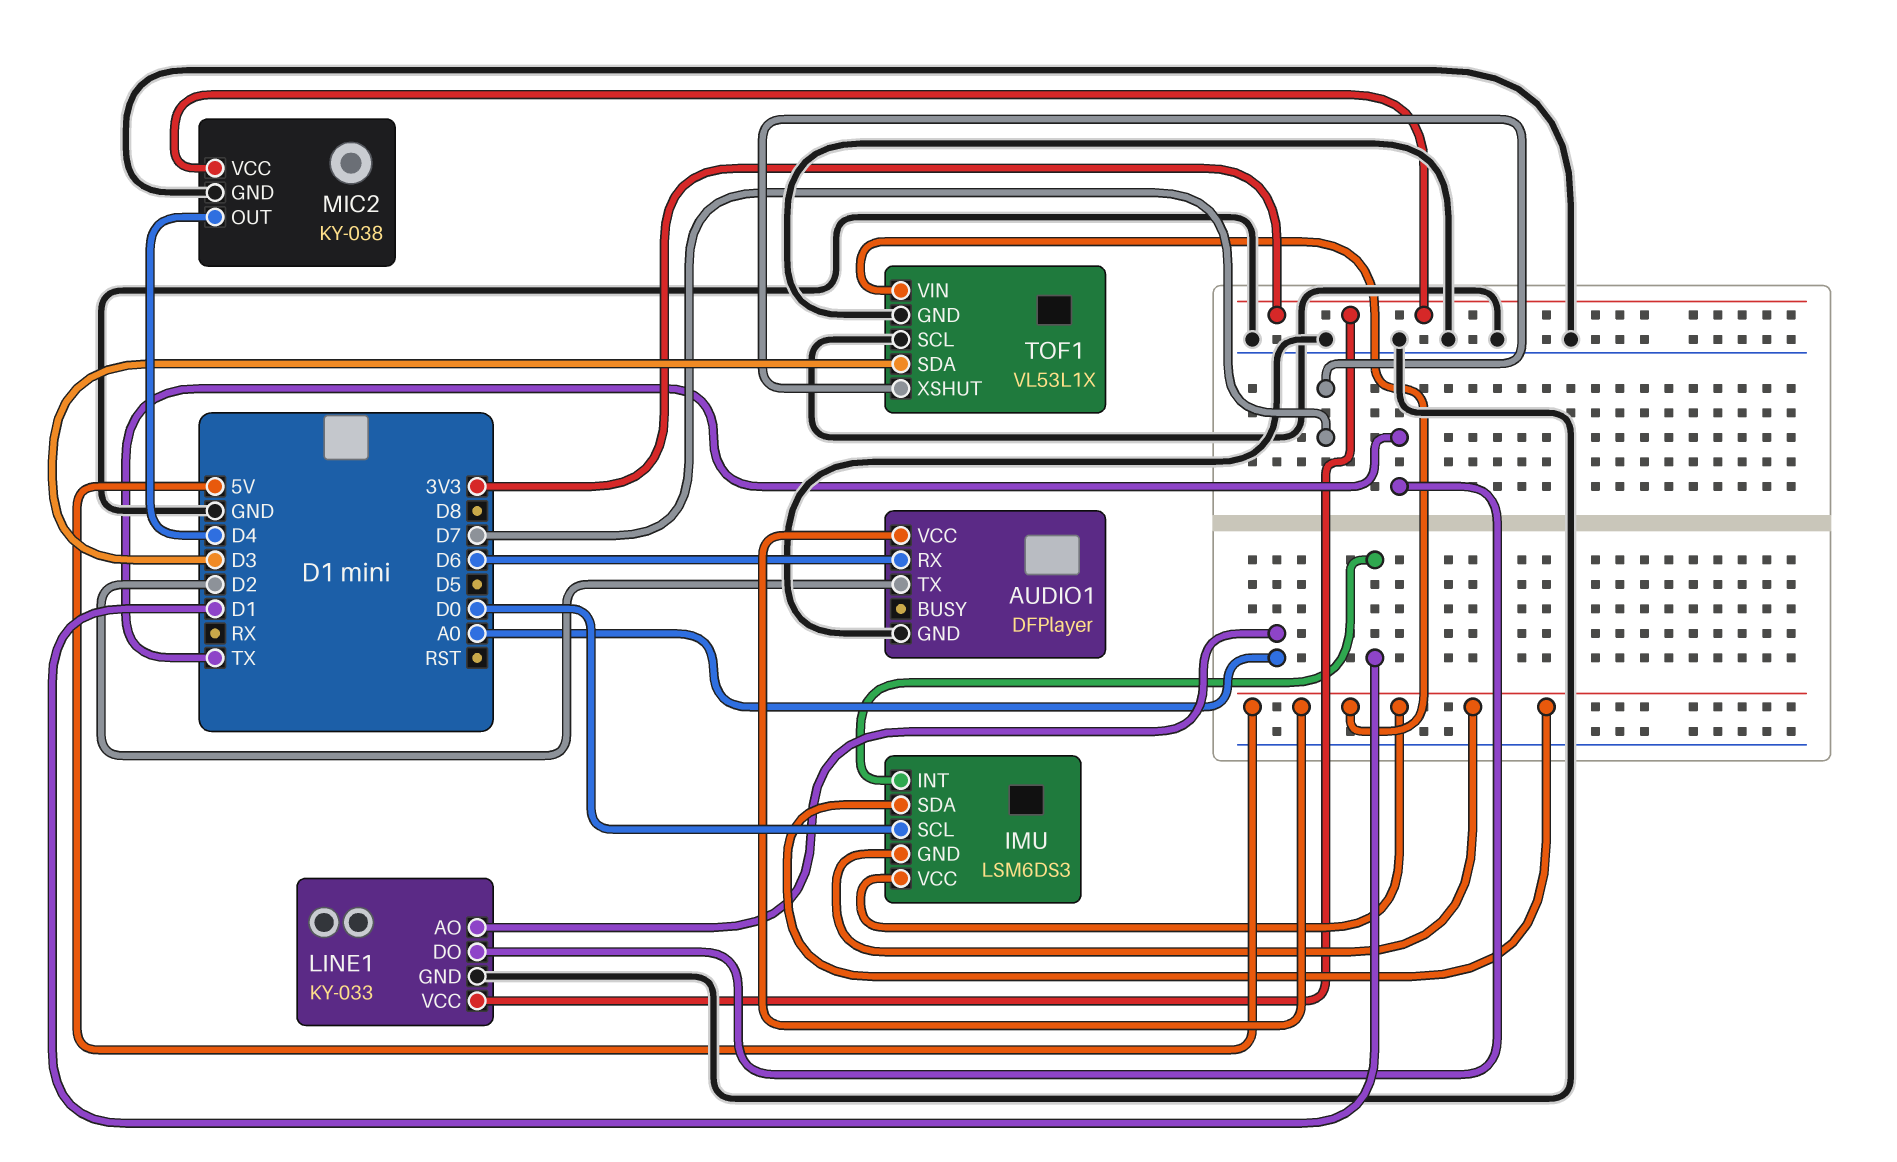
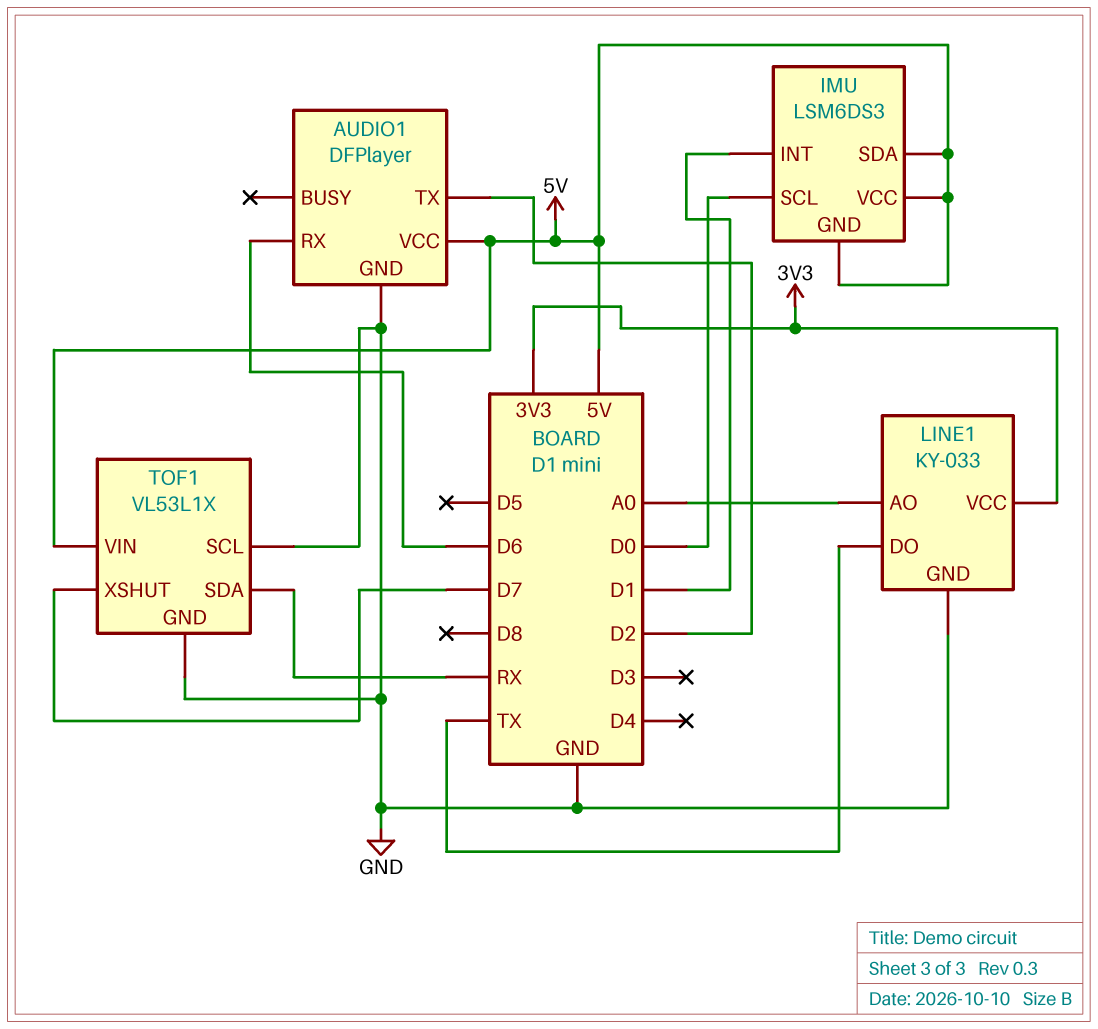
MIC2: KY-038 -> none
MIC2 pin GND: GND -> none
MIC2 pin OUT: D4 -> none
MIC2 pin VCC: 3V3 -> none
TOF1 pin SDA: D3 -> RX

